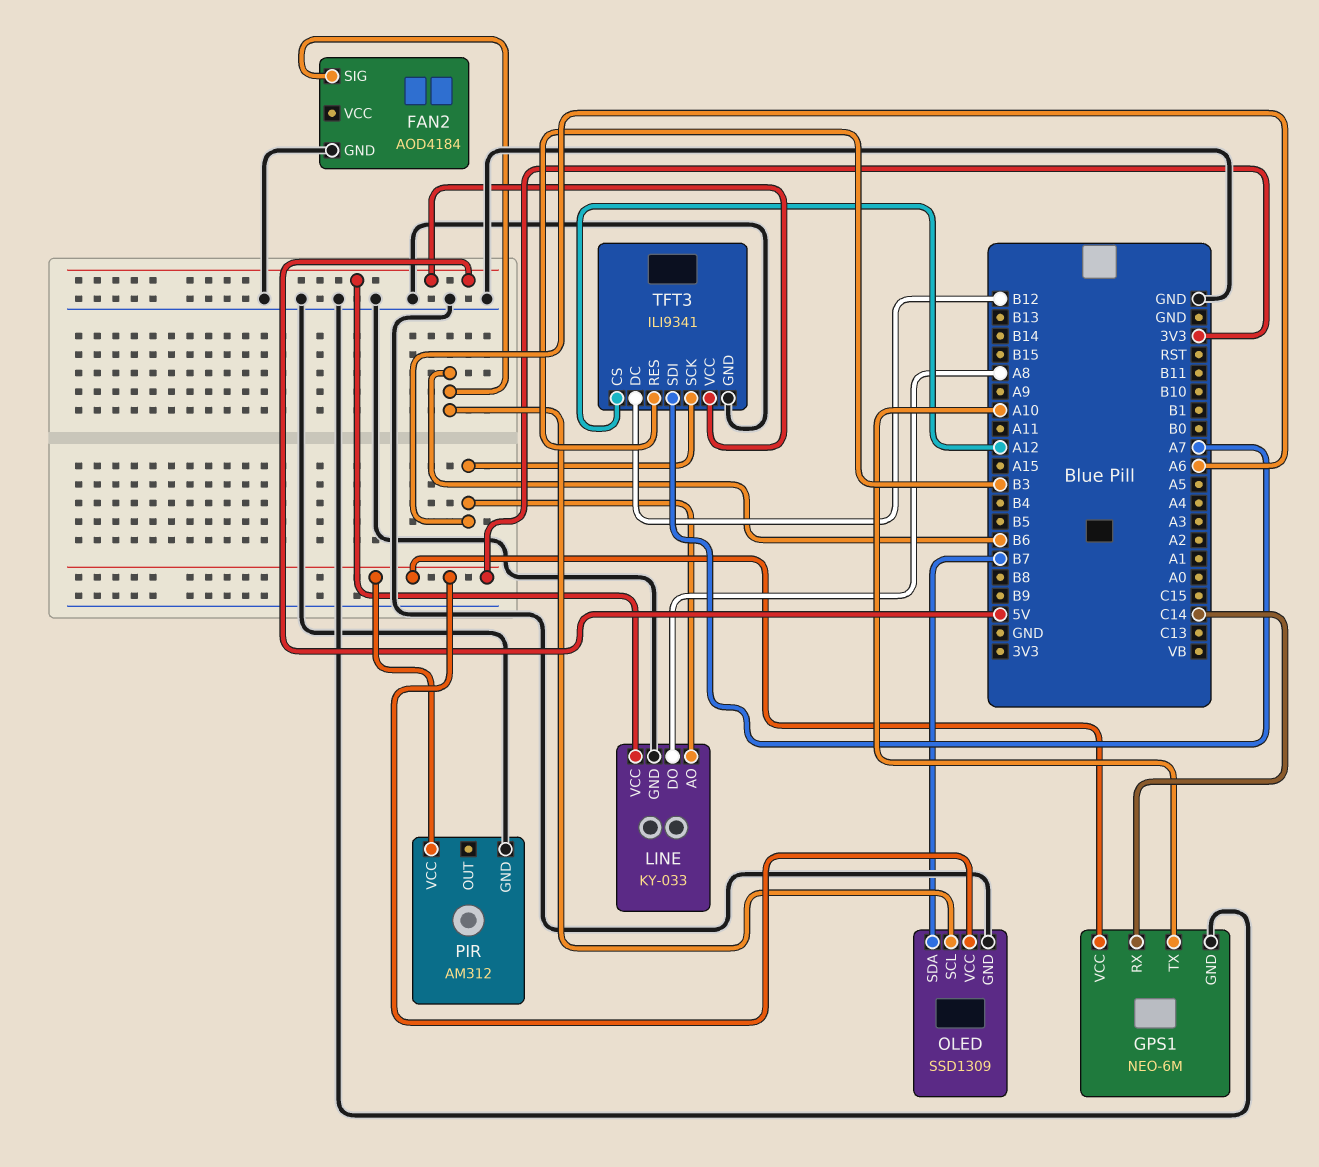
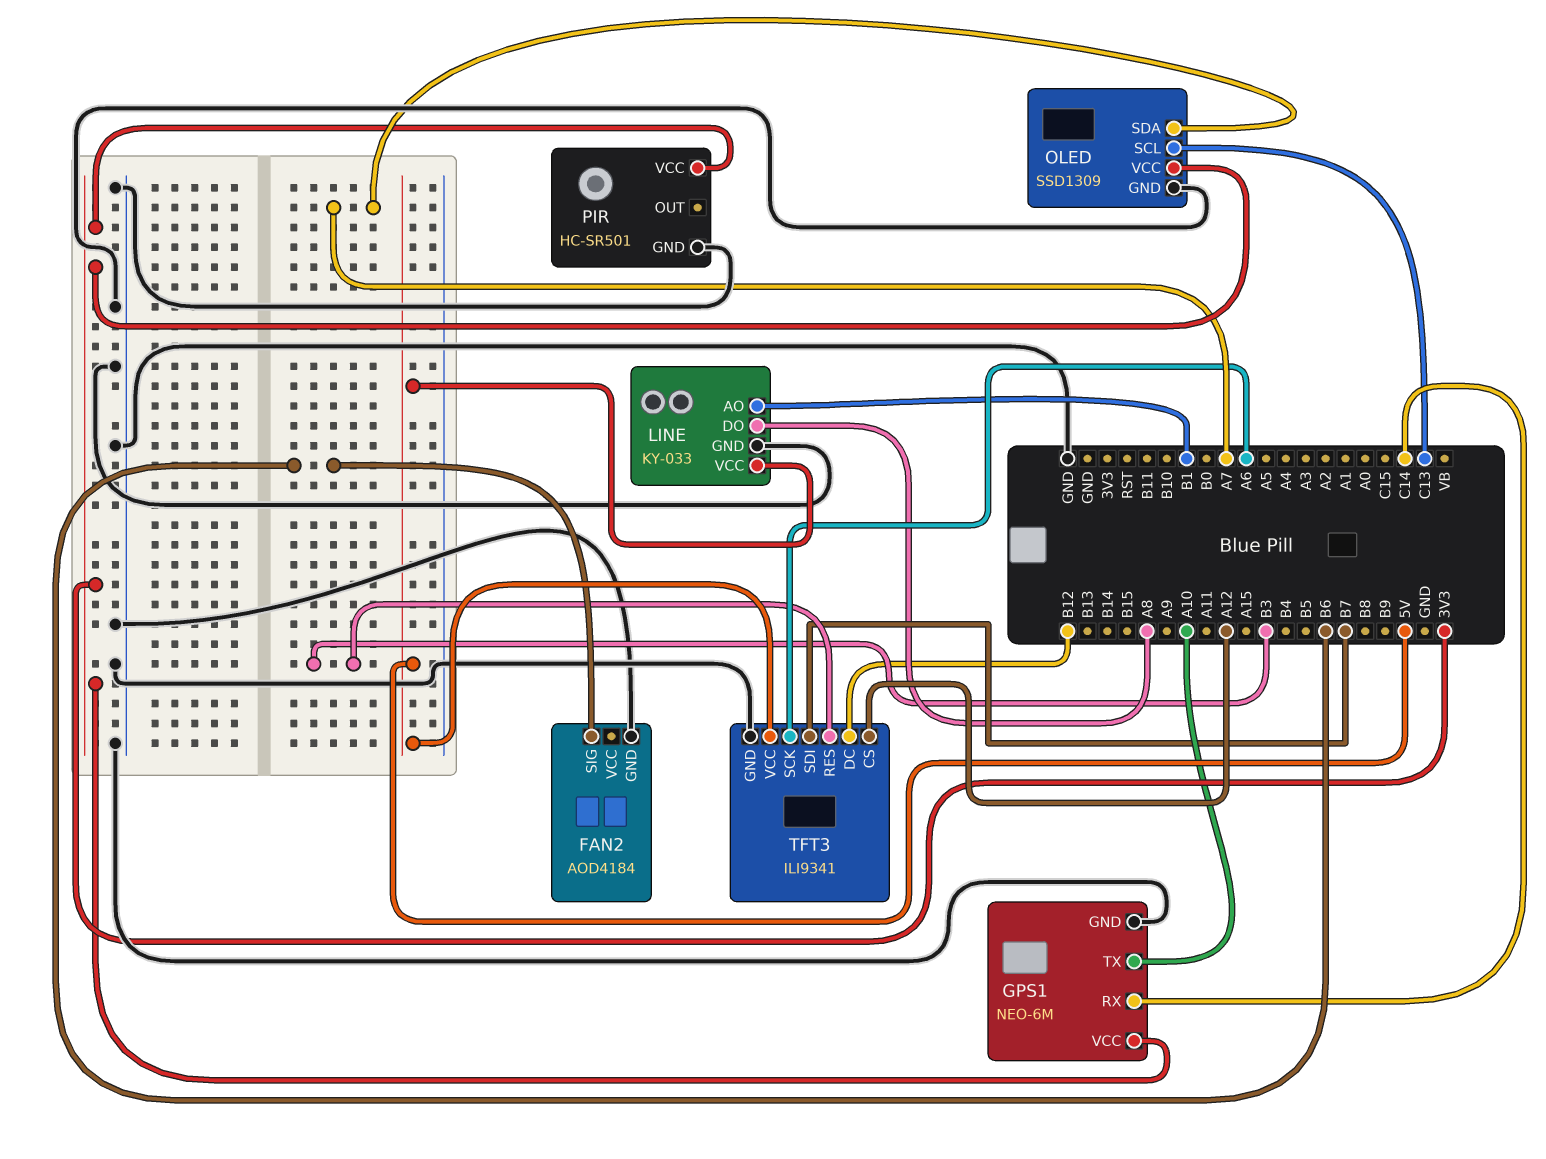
LINE pin AO: A6 -> B1
OLED pin SCL: B6 -> C13
OLED pin SDA: B7 -> A7
PIR: AM312 -> HC-SR501
TFT3 pin SDI: A7 -> B7

